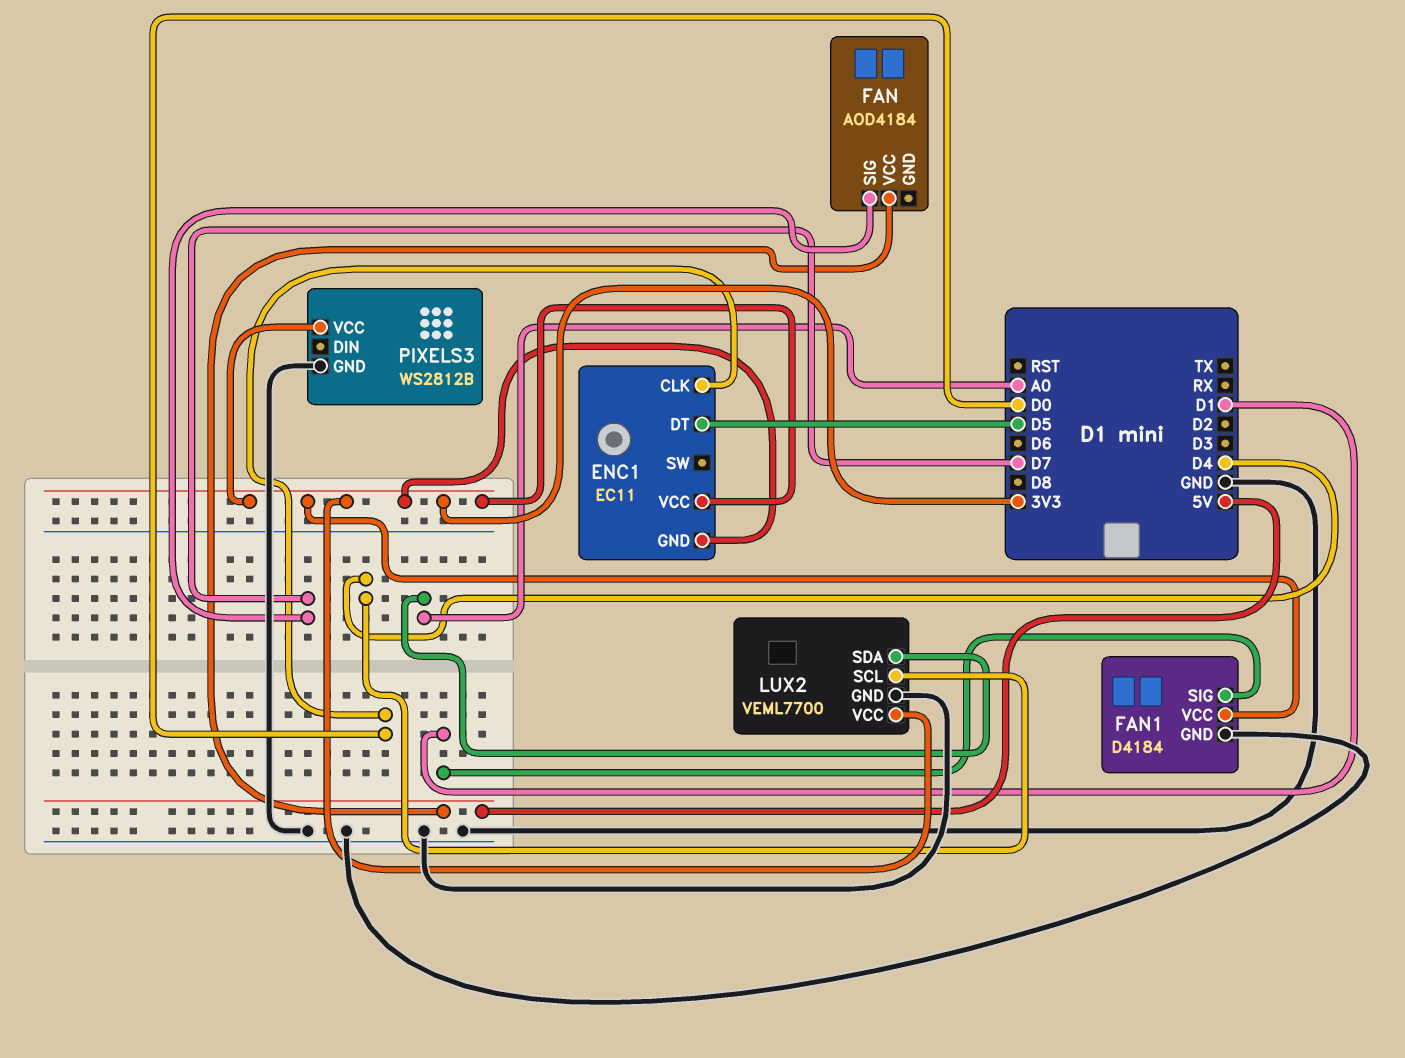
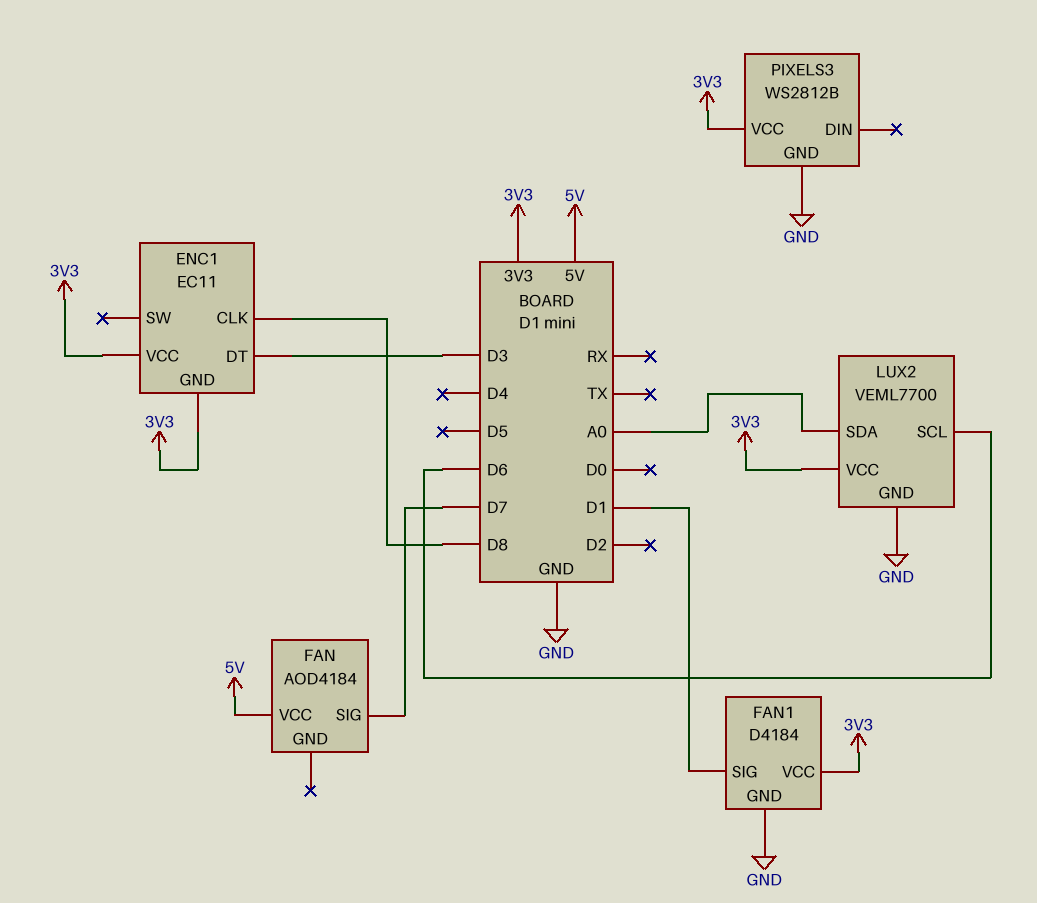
ENC1 pin CLK: D0 -> D8
ENC1 pin DT: D5 -> D3
LUX2 pin SCL: D4 -> D6

